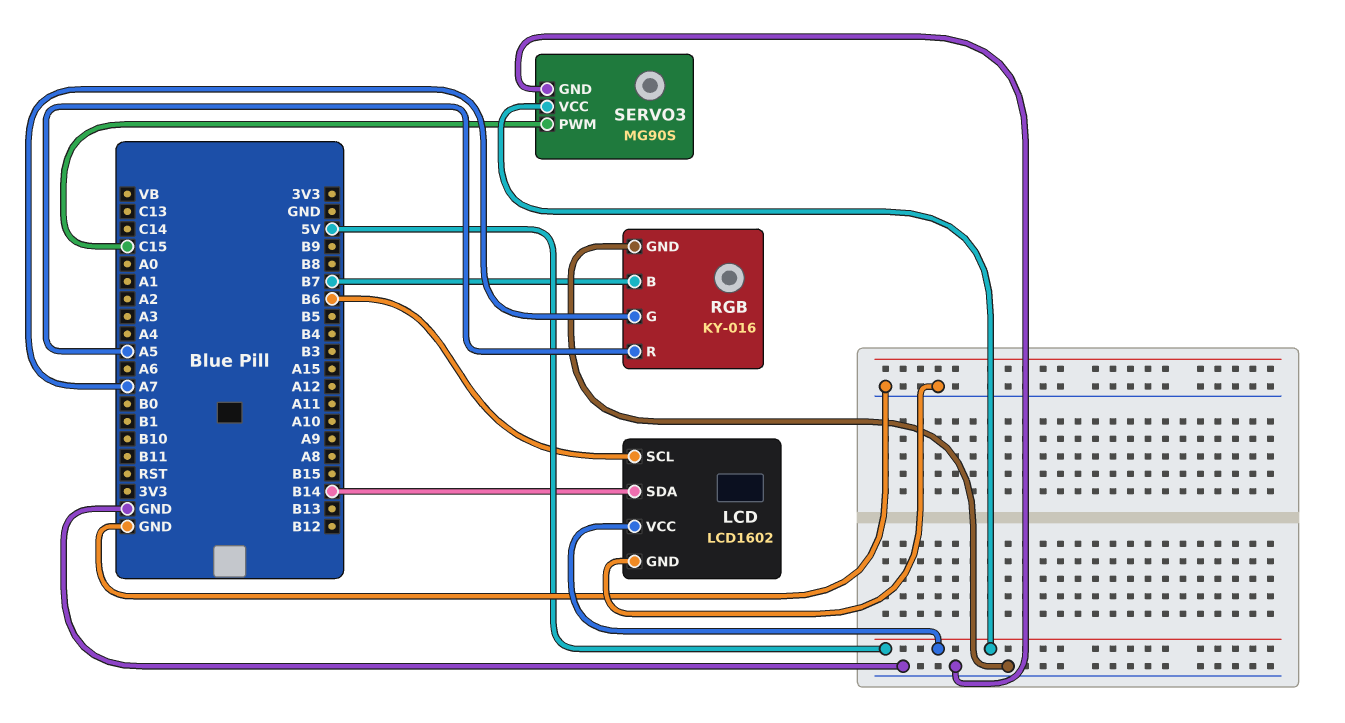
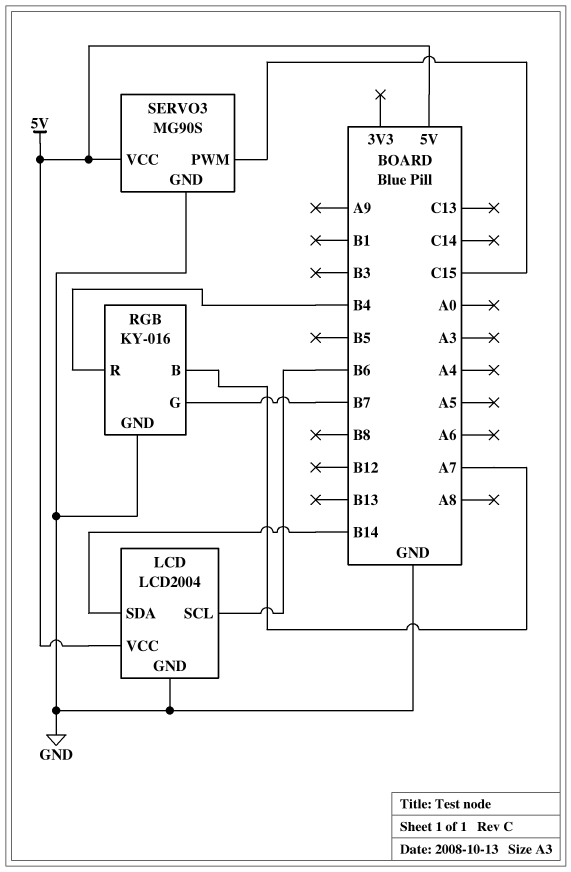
LCD: LCD1602 -> LCD2004
RGB pin B: B7 -> A7
RGB pin G: A7 -> B7
RGB pin R: A5 -> B4

